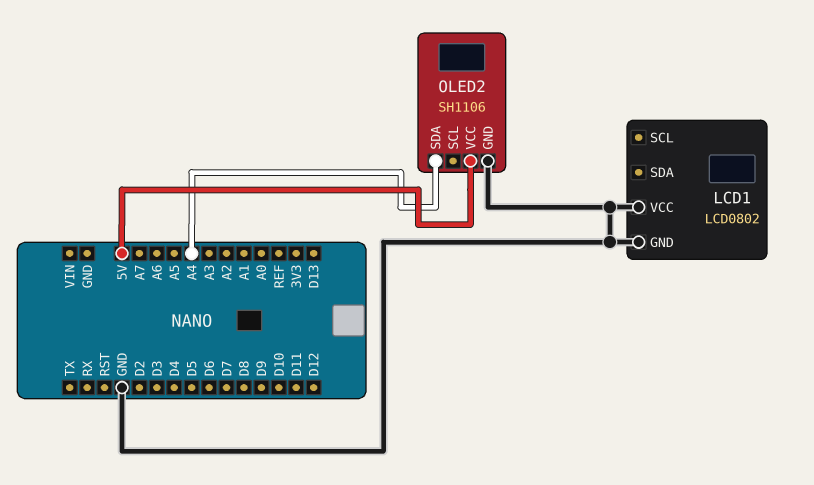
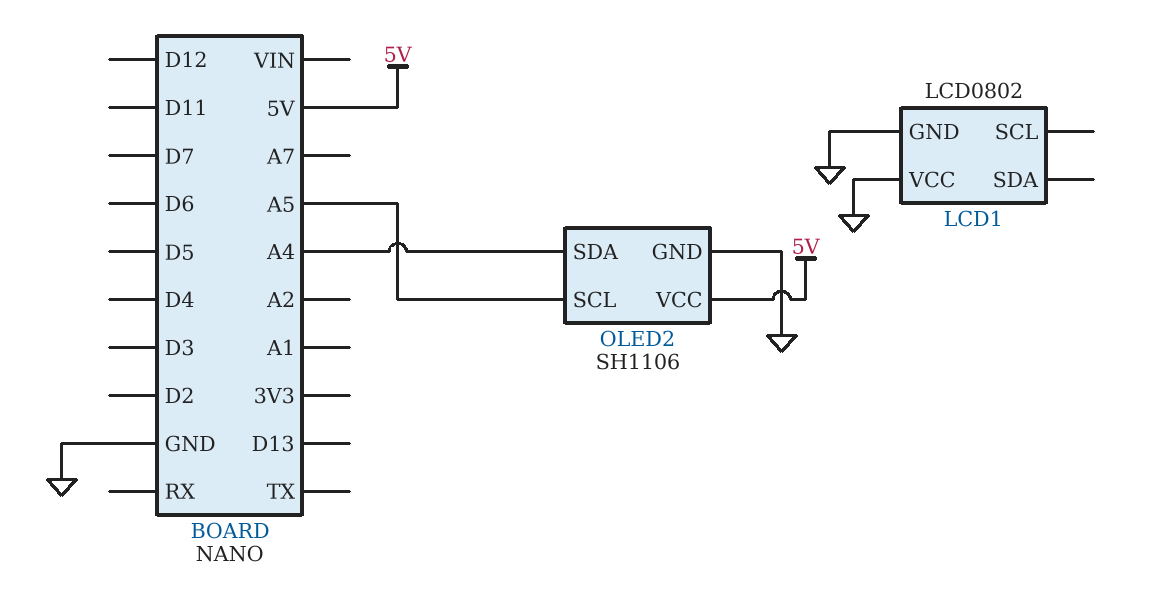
OLED2 pin SCL: none -> A5

